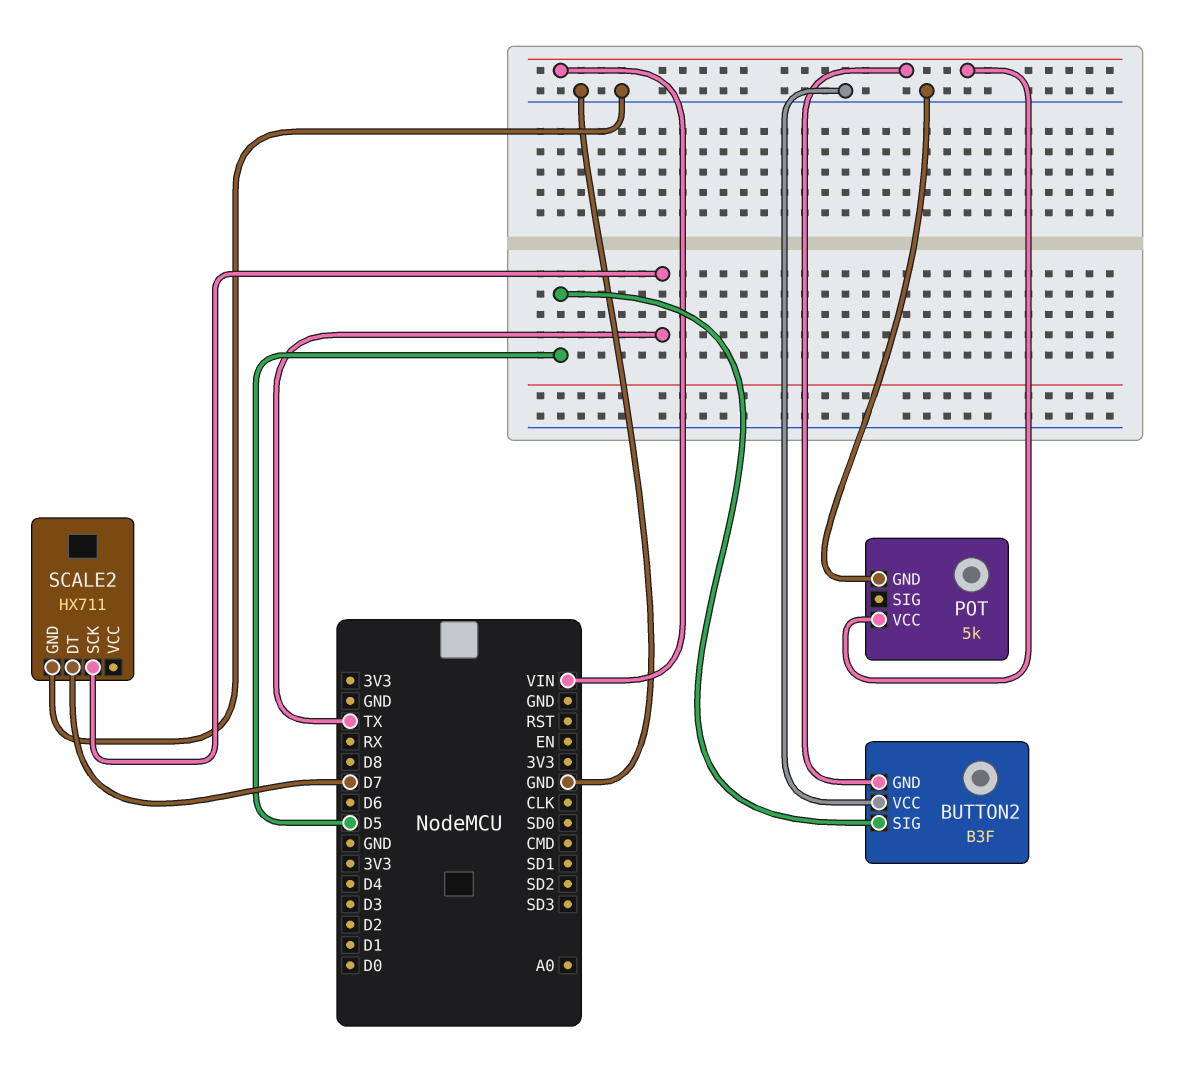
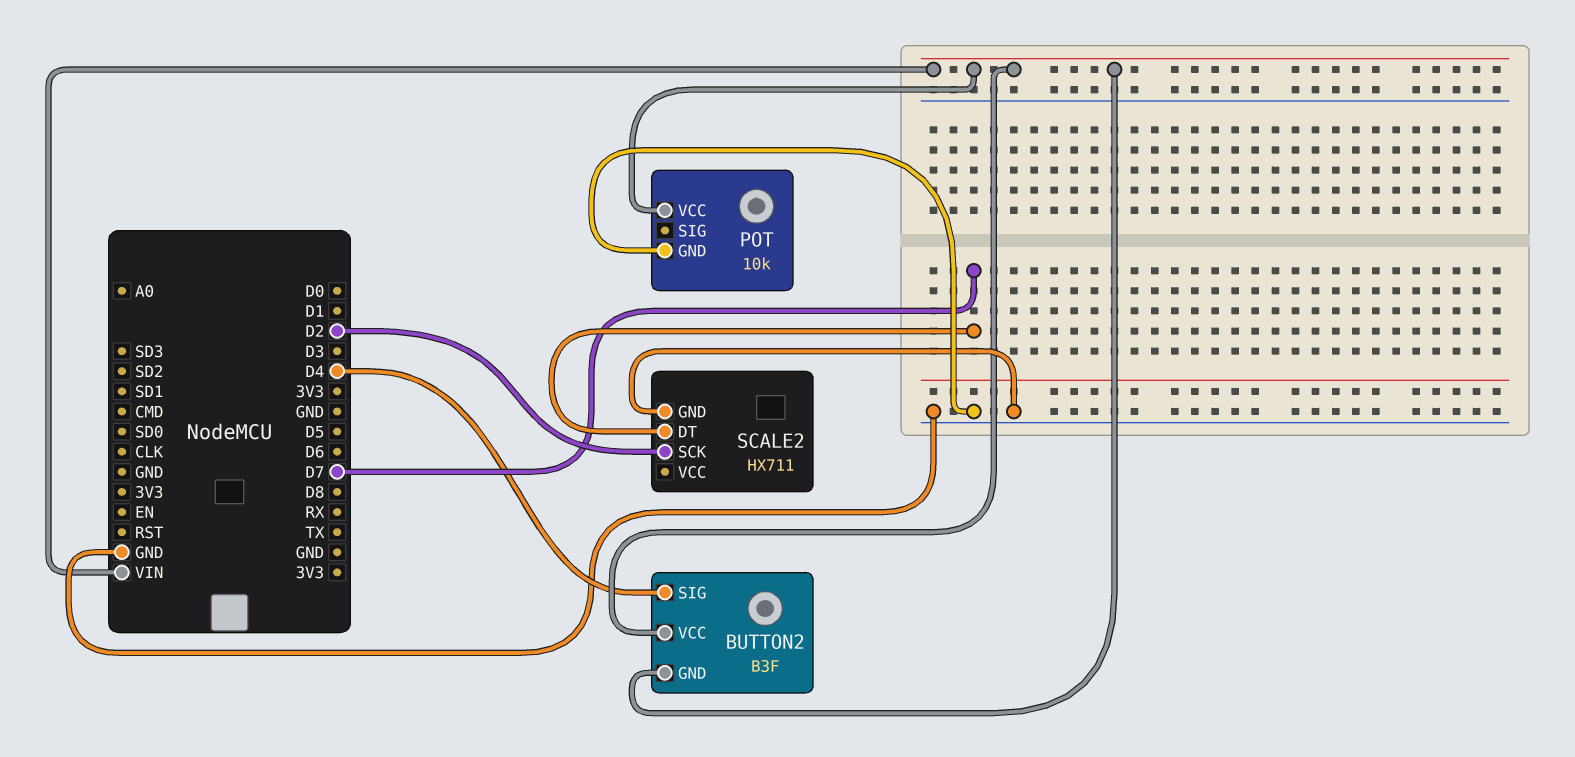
BUTTON2 pin SIG: D5 -> D4
BUTTON2 pin VCC: GND -> VIN
POT: 5k -> 10k
SCALE2 pin SCK: TX -> D2

